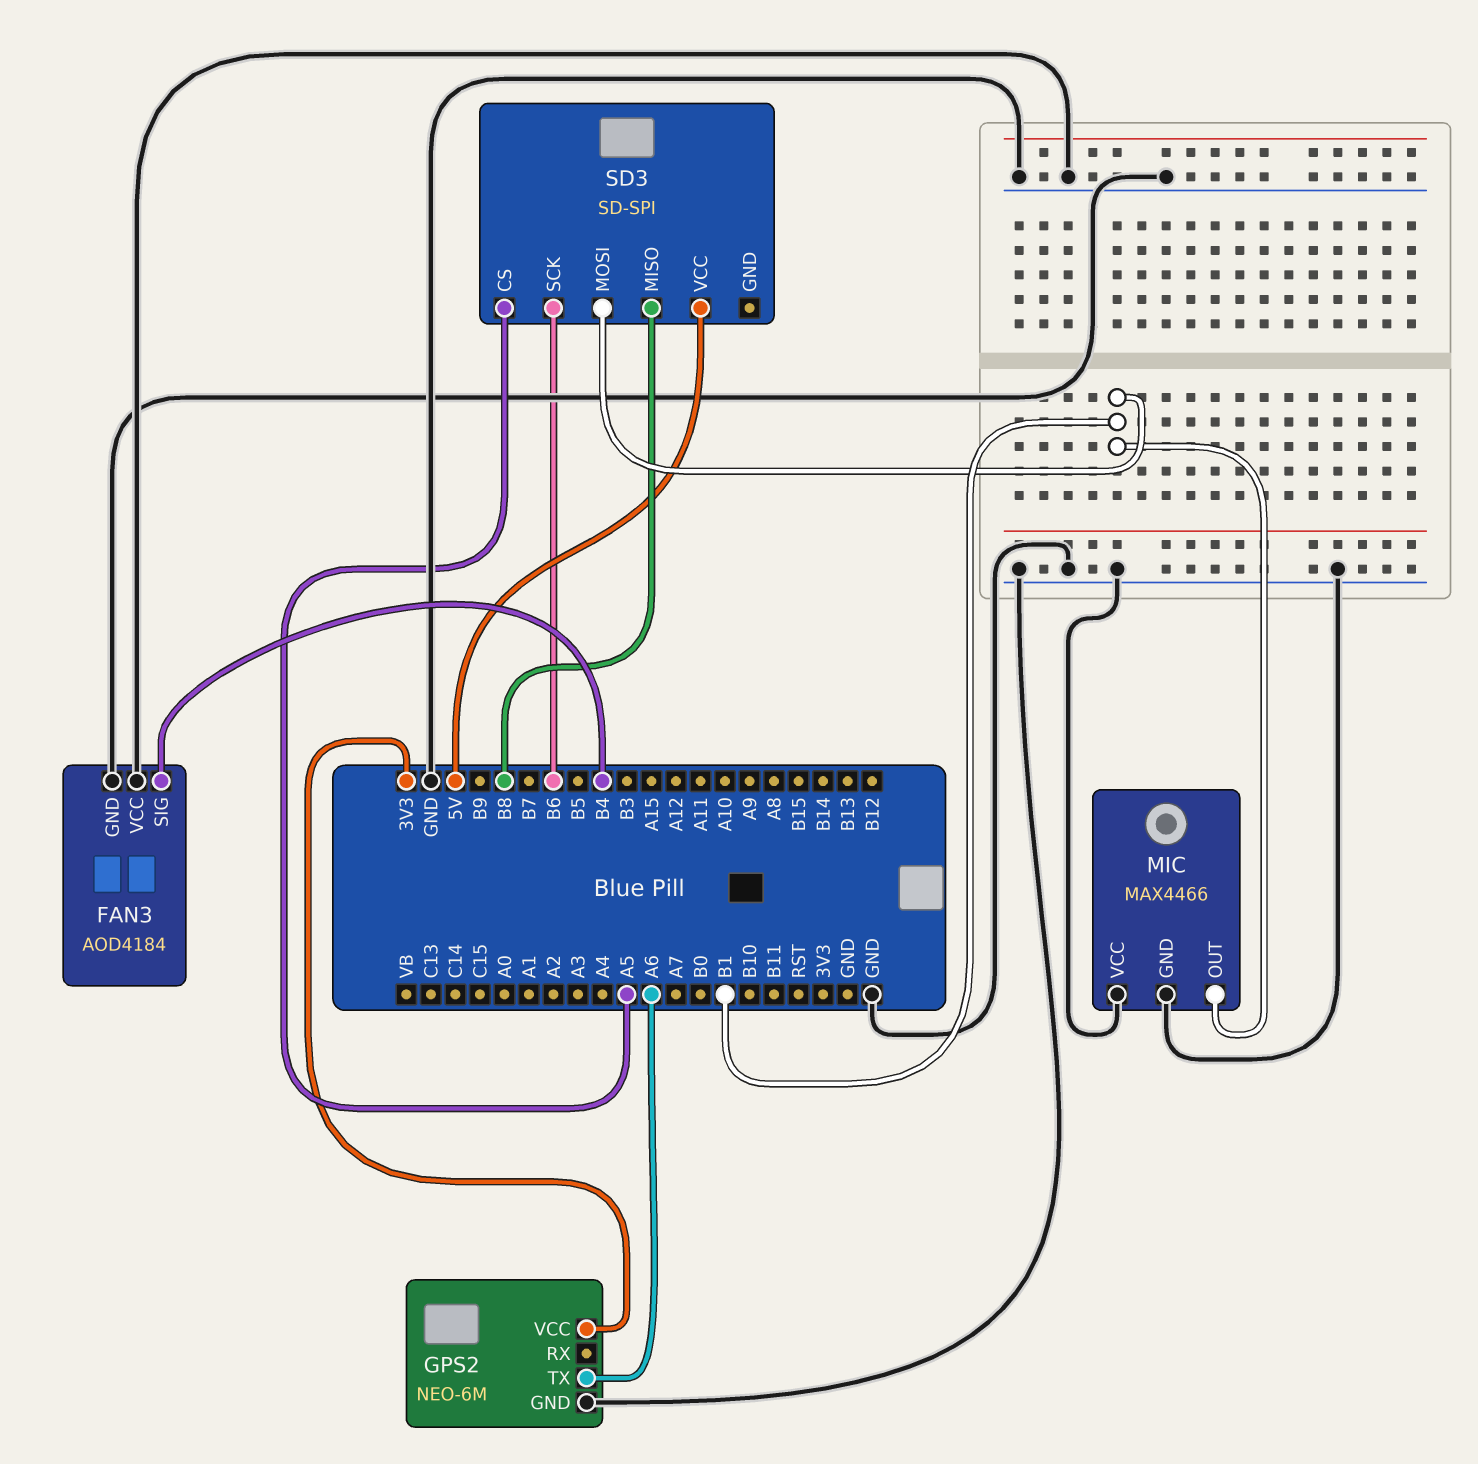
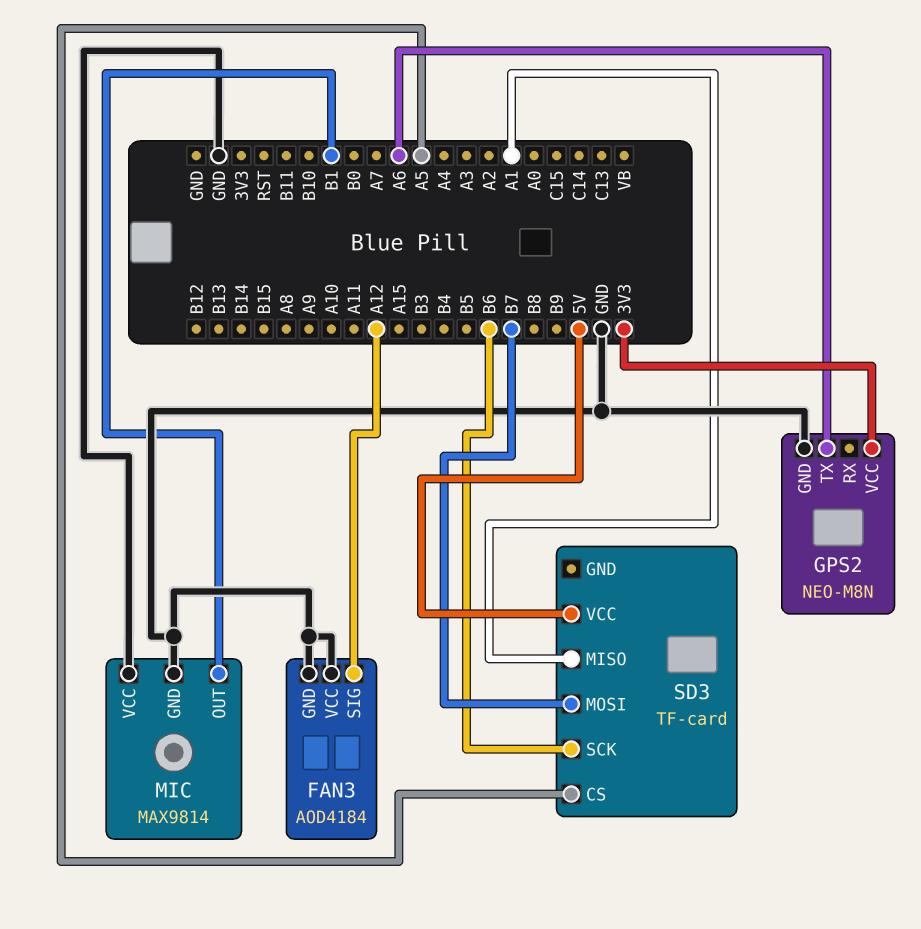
FAN3 pin SIG: B4 -> A12
GPS2: NEO-6M -> NEO-M8N
MIC: MAX4466 -> MAX9814
SD3: SD-SPI -> TF-card
SD3 pin MISO: B8 -> A1
SD3 pin MOSI: B1 -> B7

